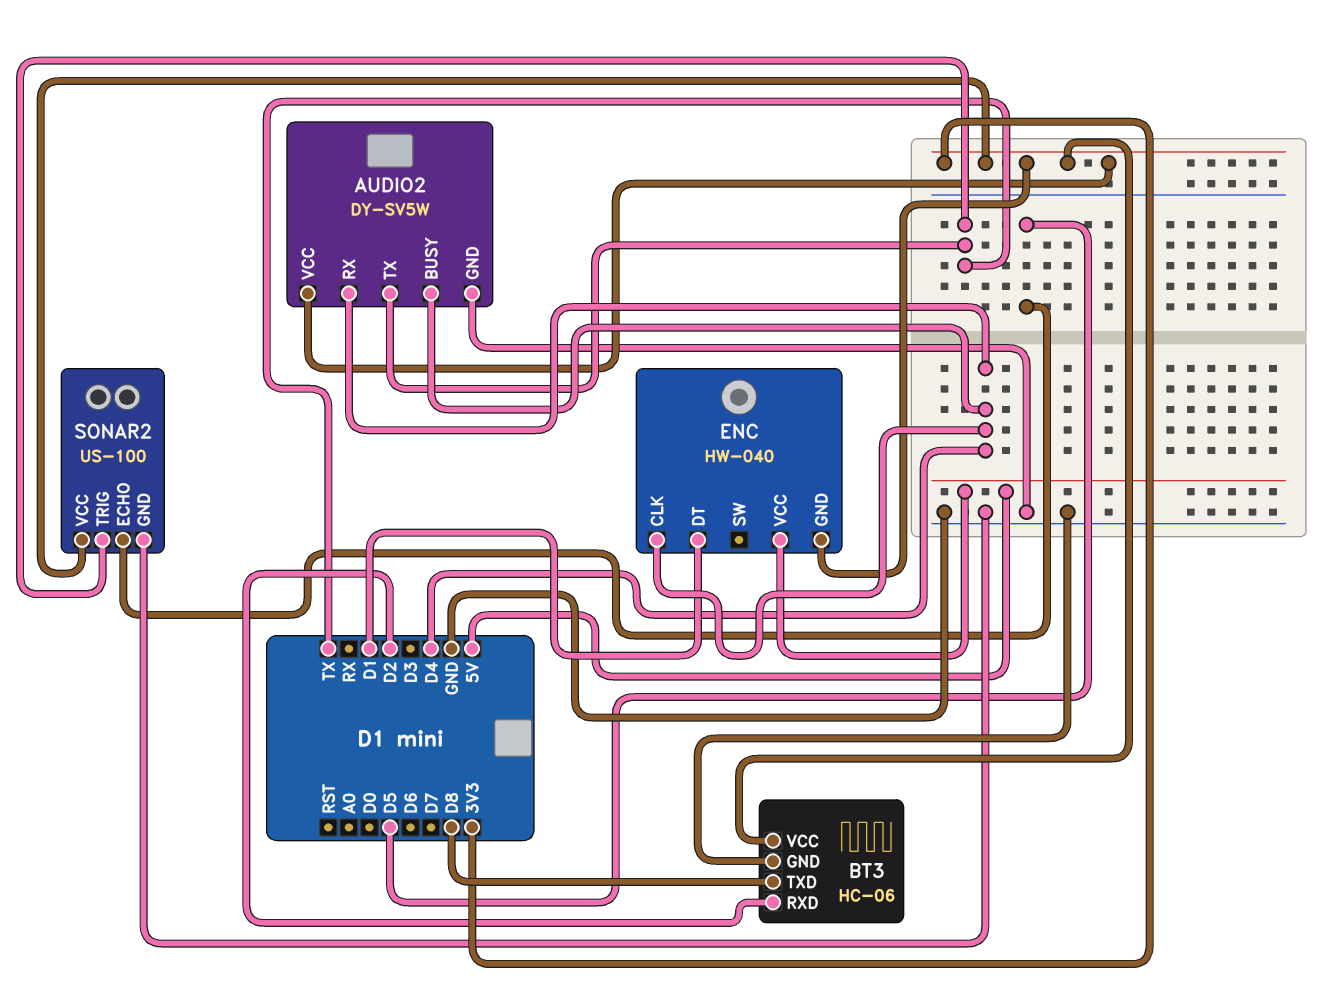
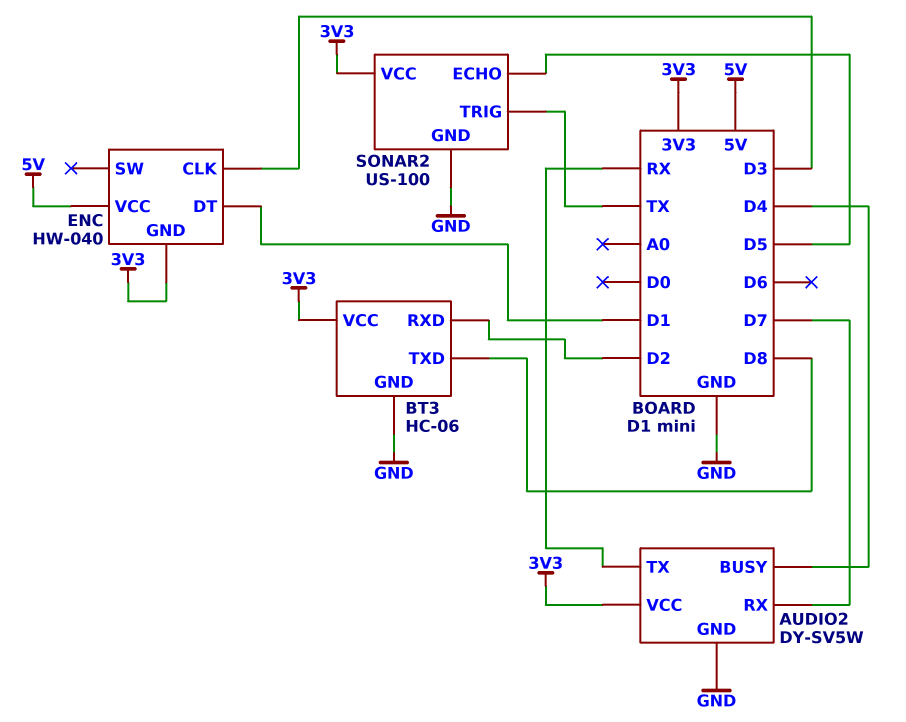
AUDIO2 pin RX: D4 -> D7
AUDIO2 pin TX: TX -> RX
ENC pin CLK: D4 -> D3

